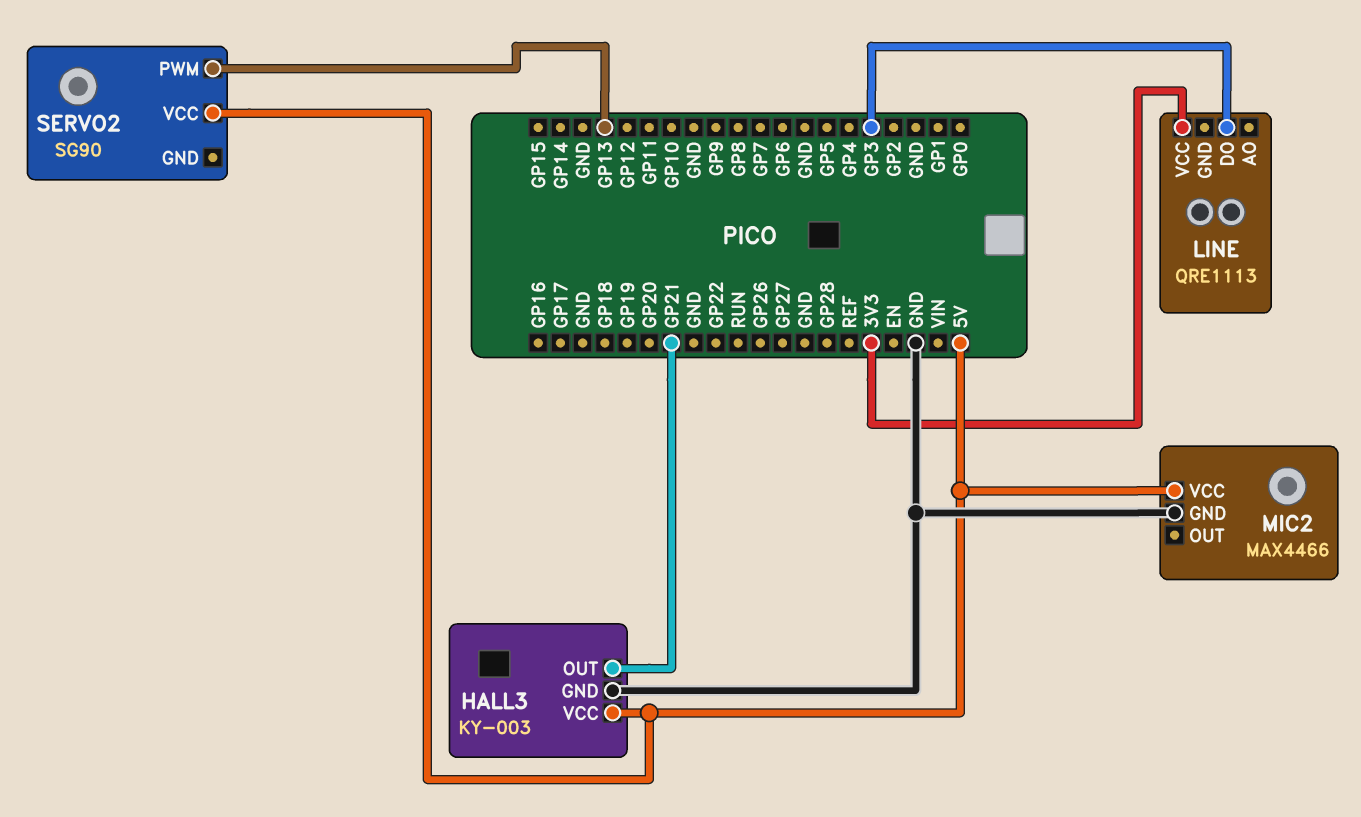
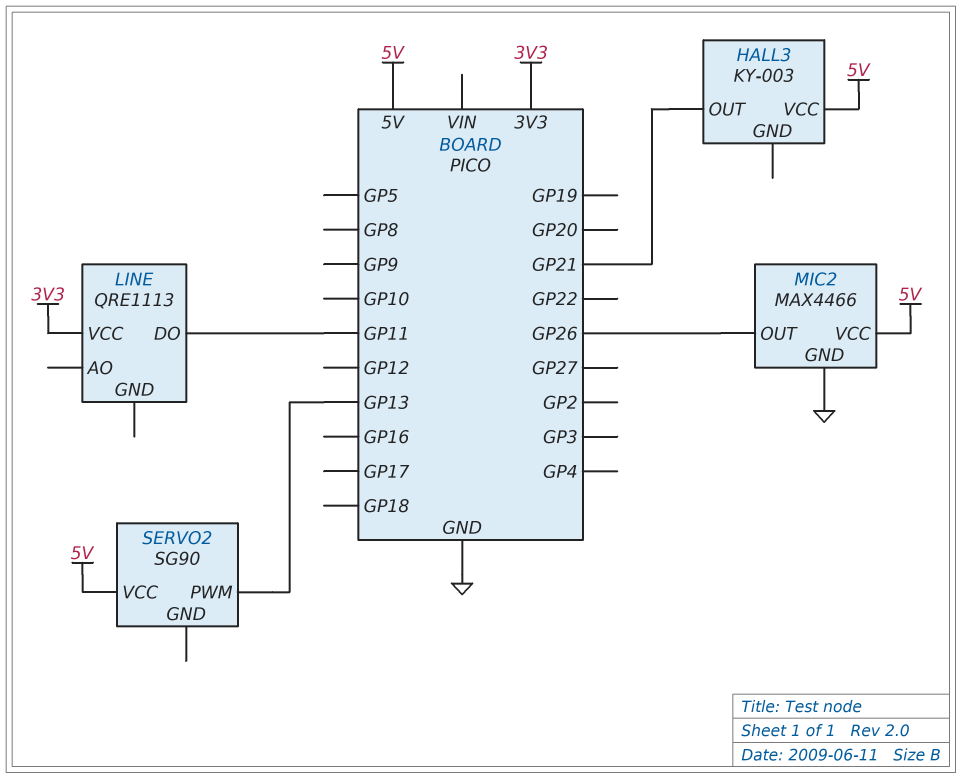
HALL3 pin GND: GND -> none
LINE pin DO: GP3 -> GP11
MIC2 pin OUT: none -> GP26

